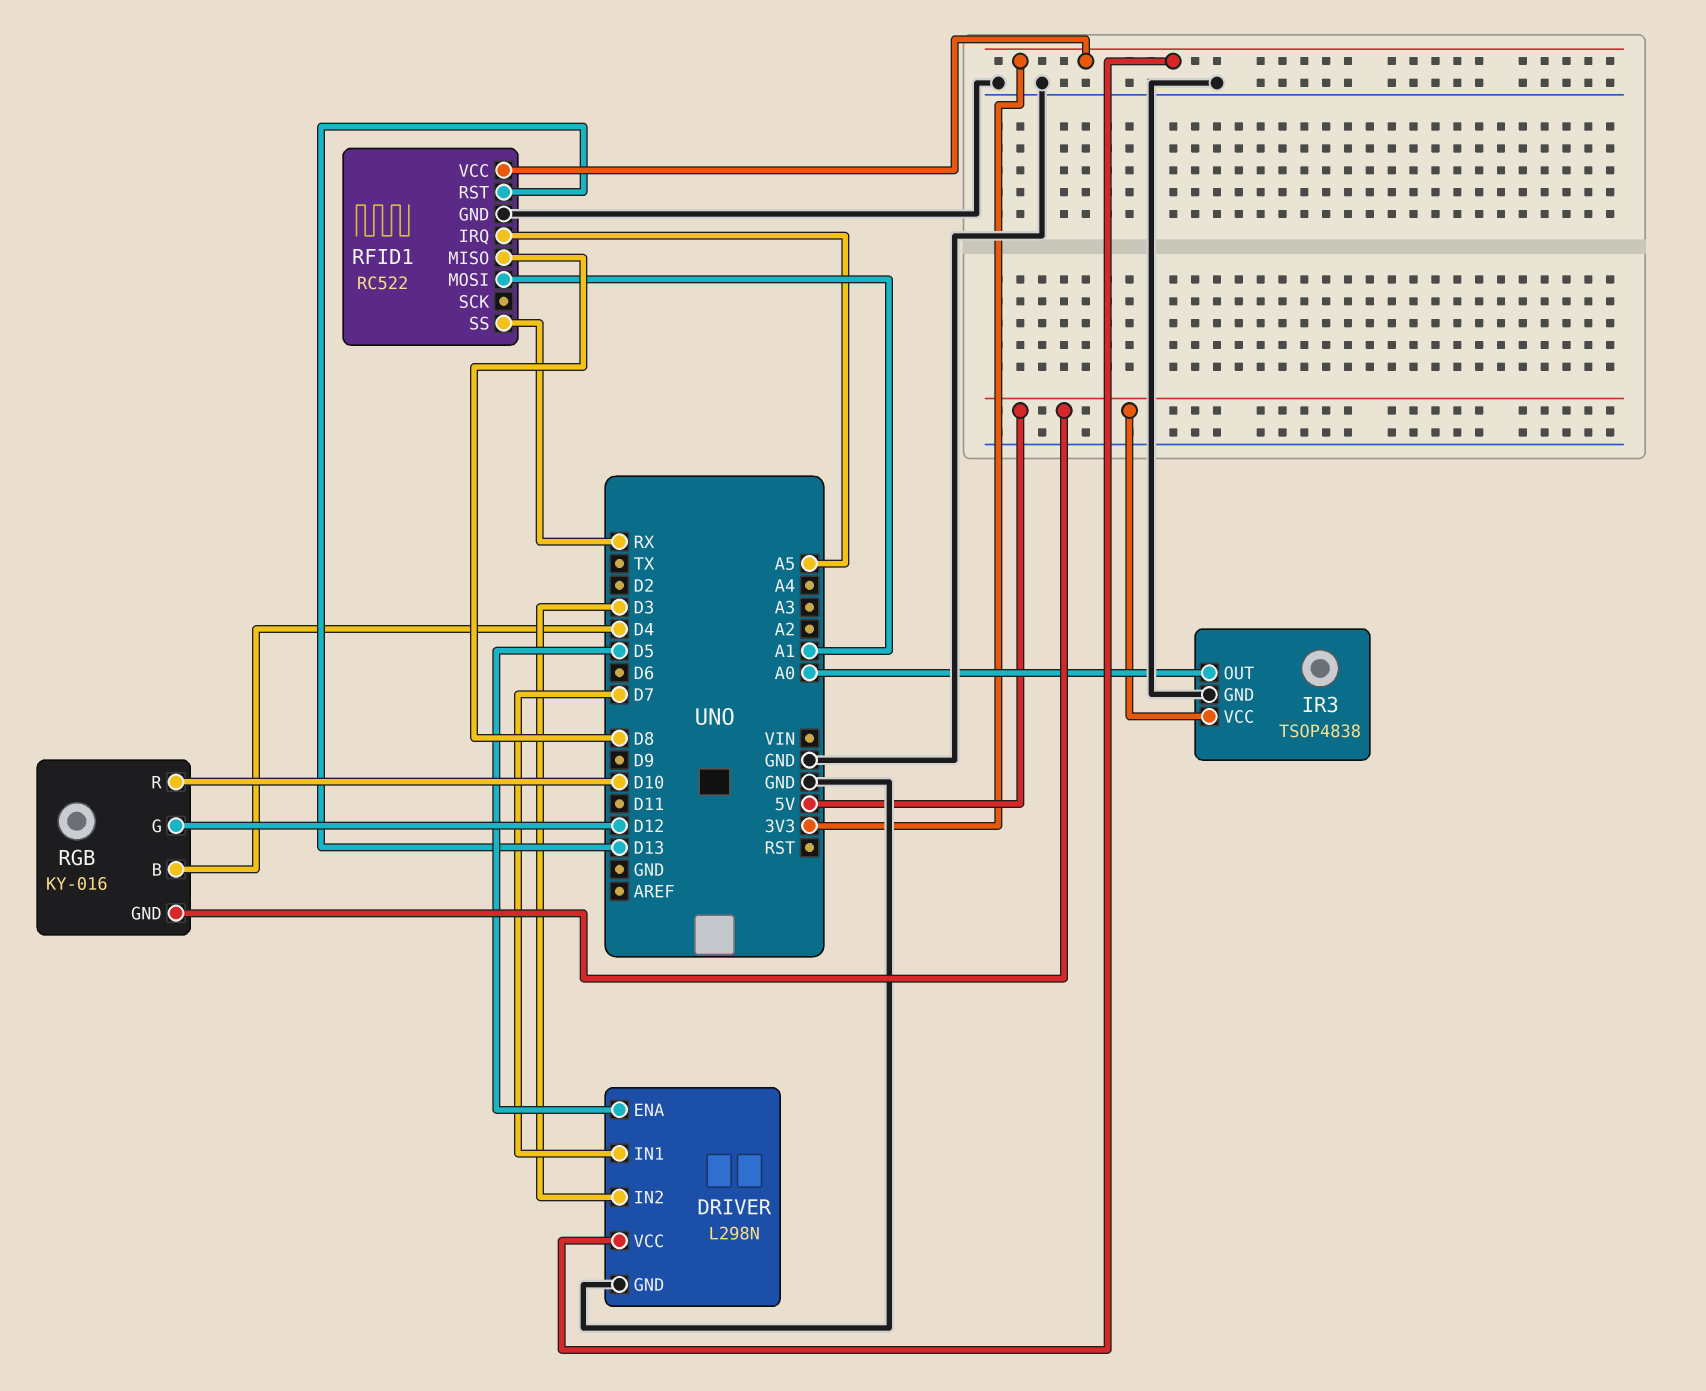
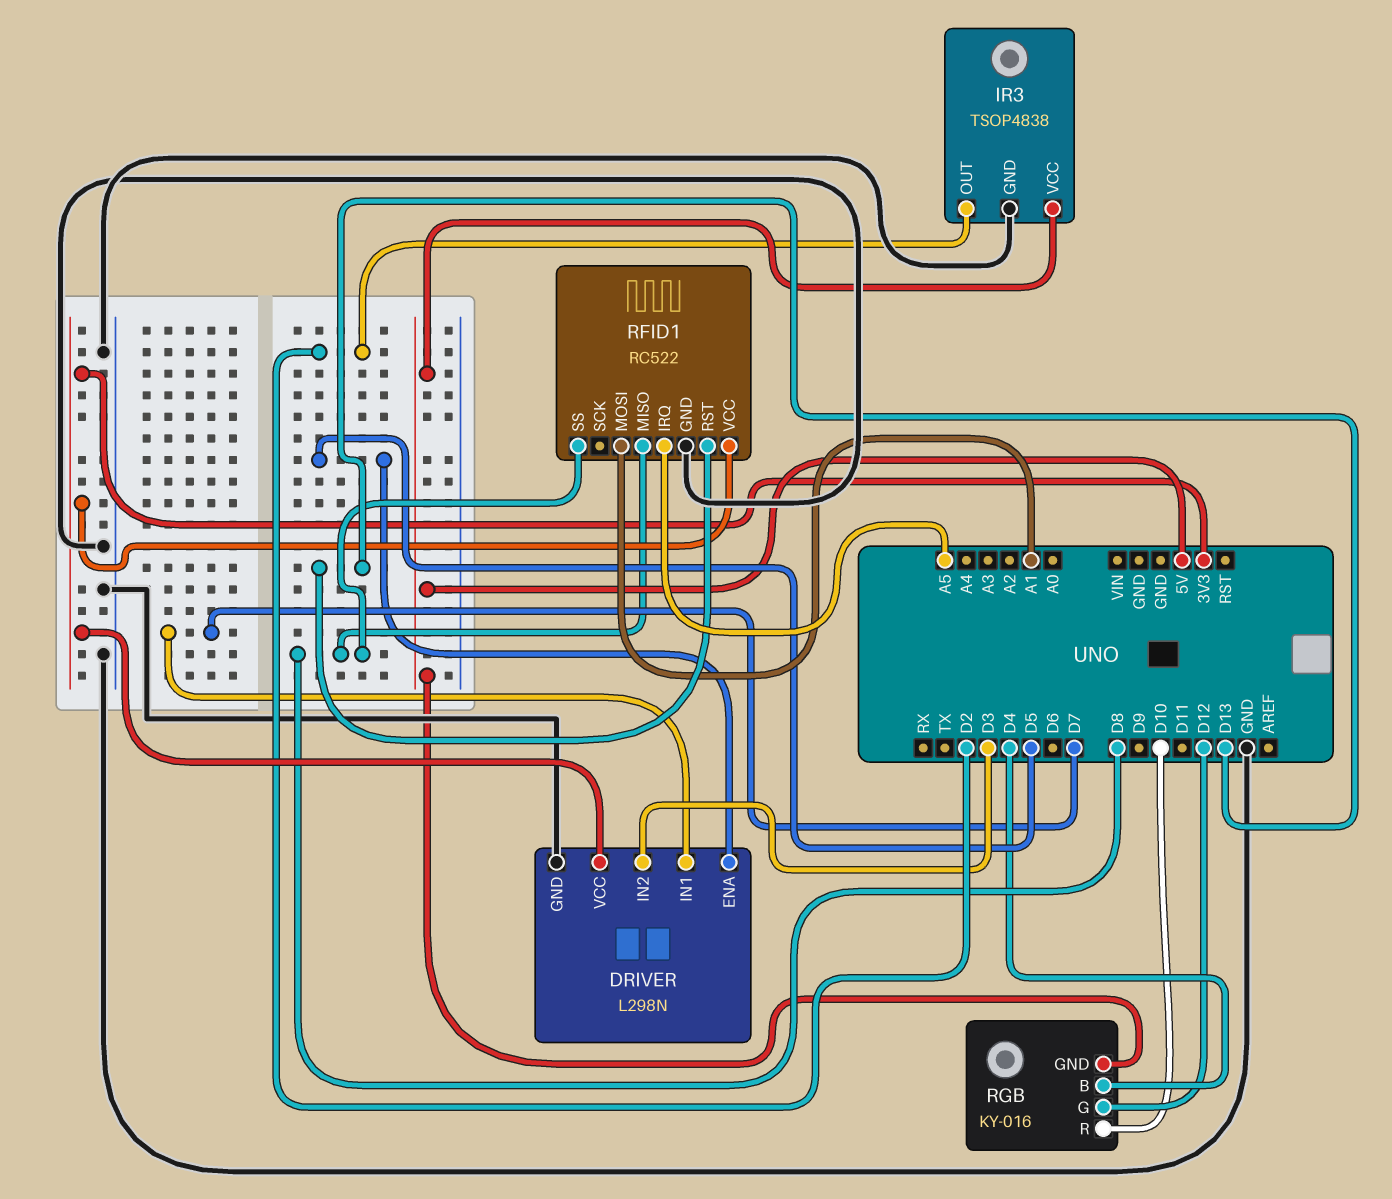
IR3 pin OUT: A0 -> D2
RFID1 pin SS: RX -> D8

